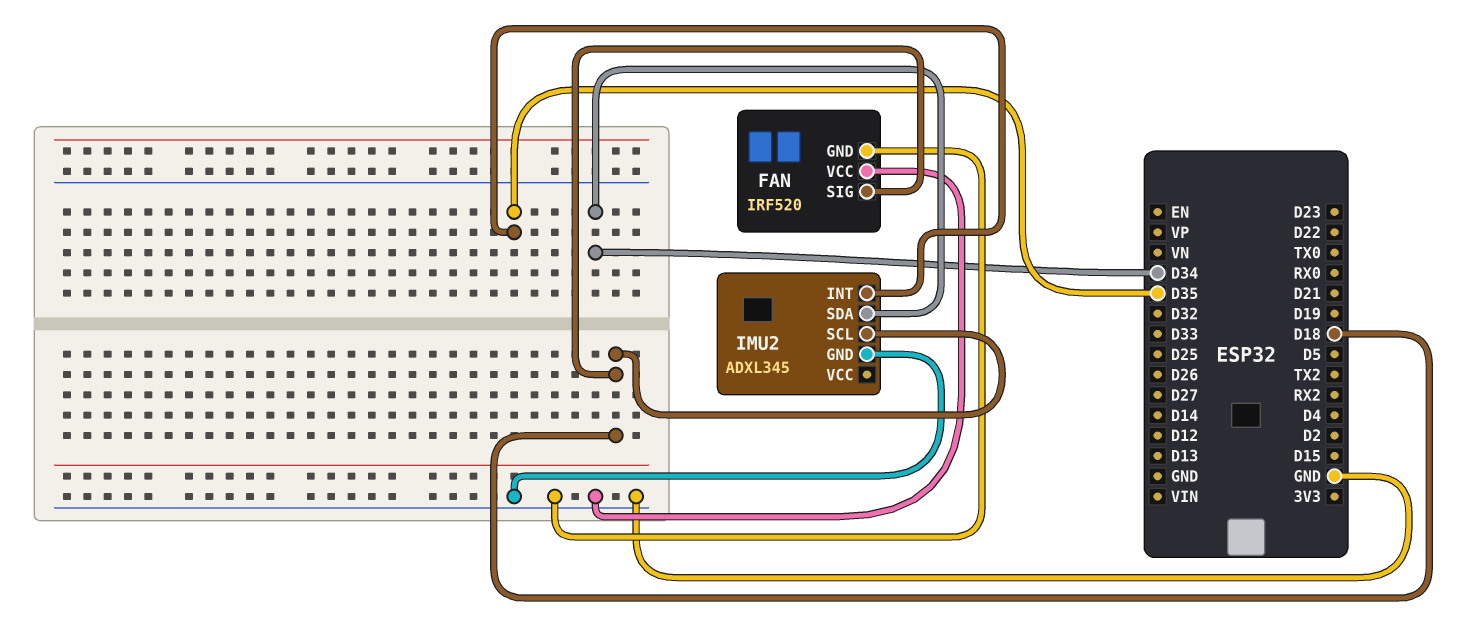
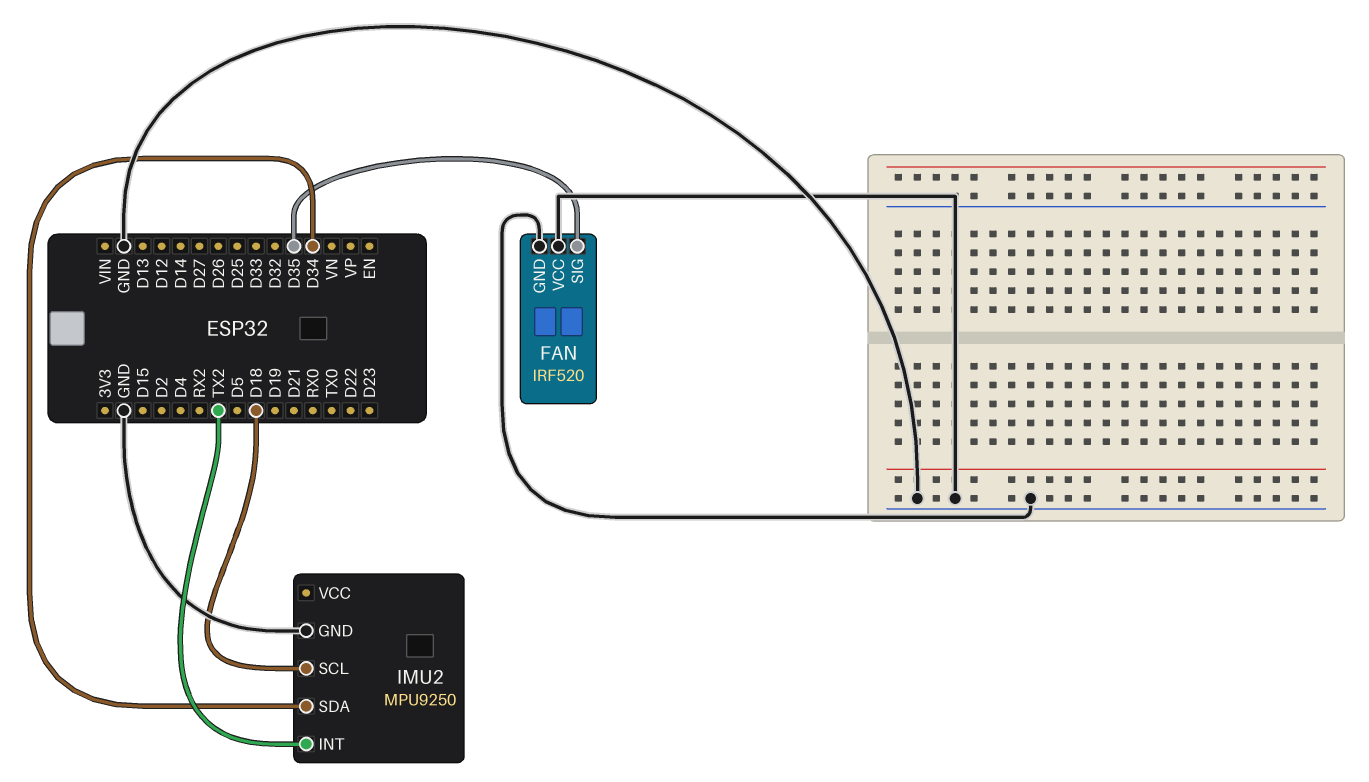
FAN pin SIG: D18 -> D35
IMU2: ADXL345 -> MPU9250
IMU2 pin INT: D35 -> TX2

